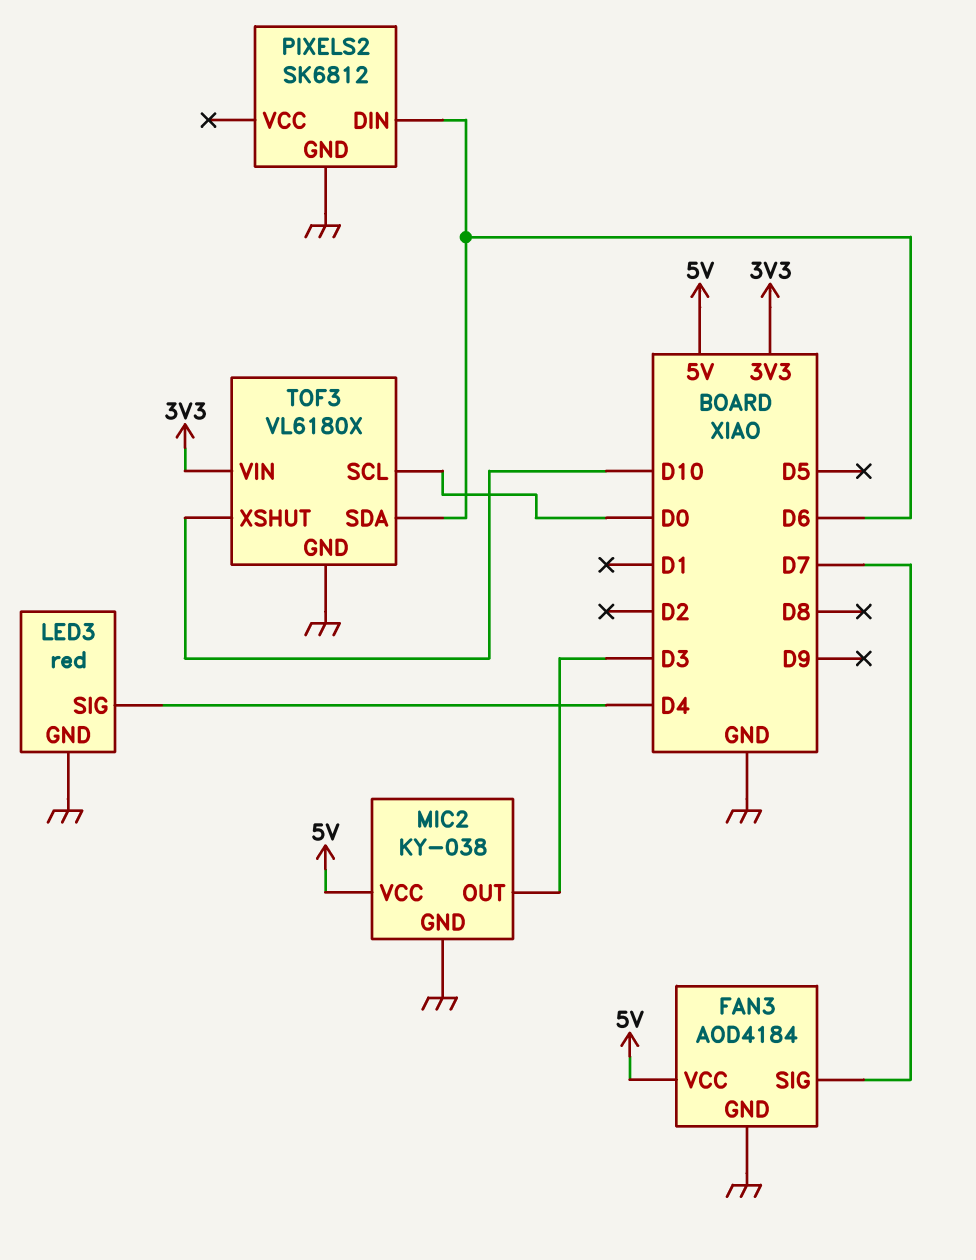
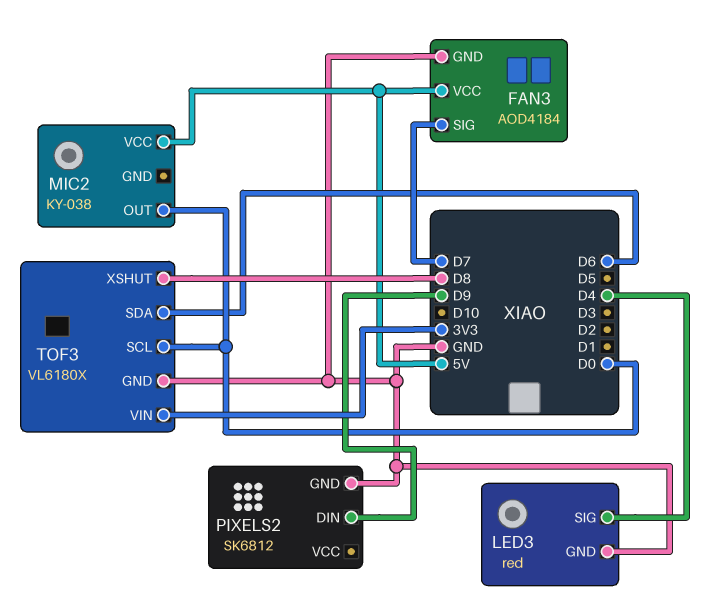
MIC2 pin GND: GND -> none
MIC2 pin OUT: D3 -> D0
PIXELS2 pin DIN: D6 -> D9
TOF3 pin XSHUT: D10 -> D8

